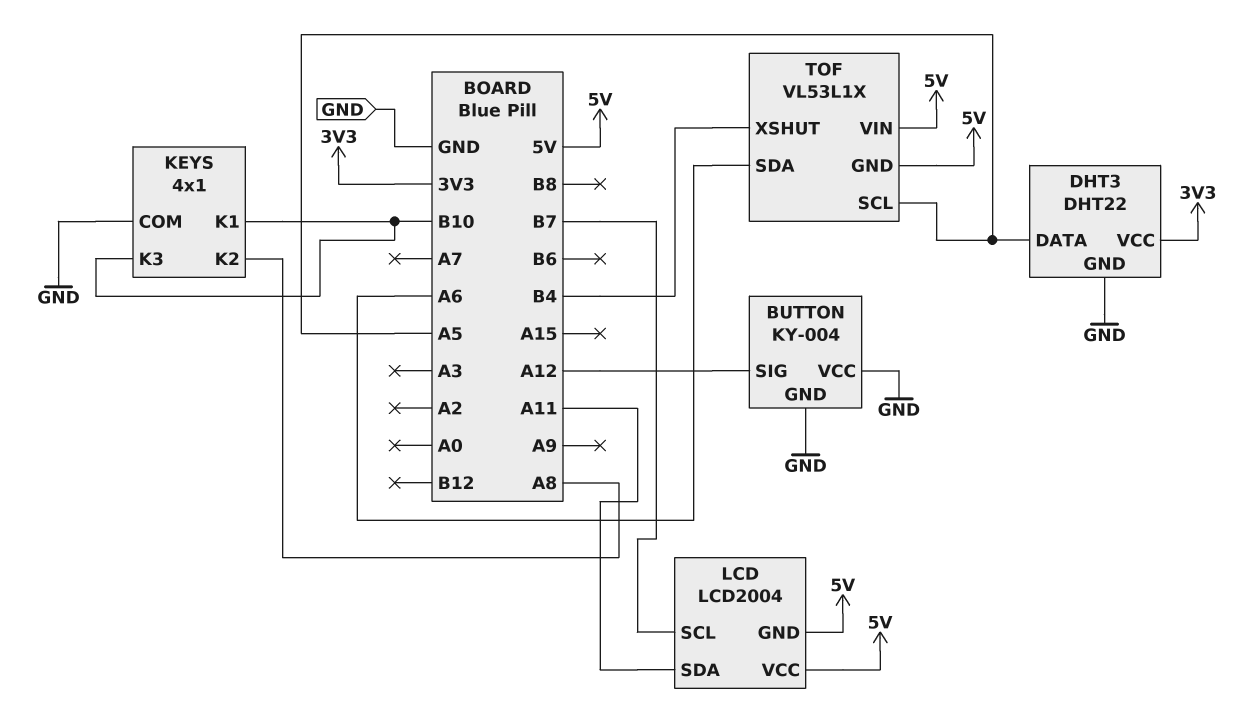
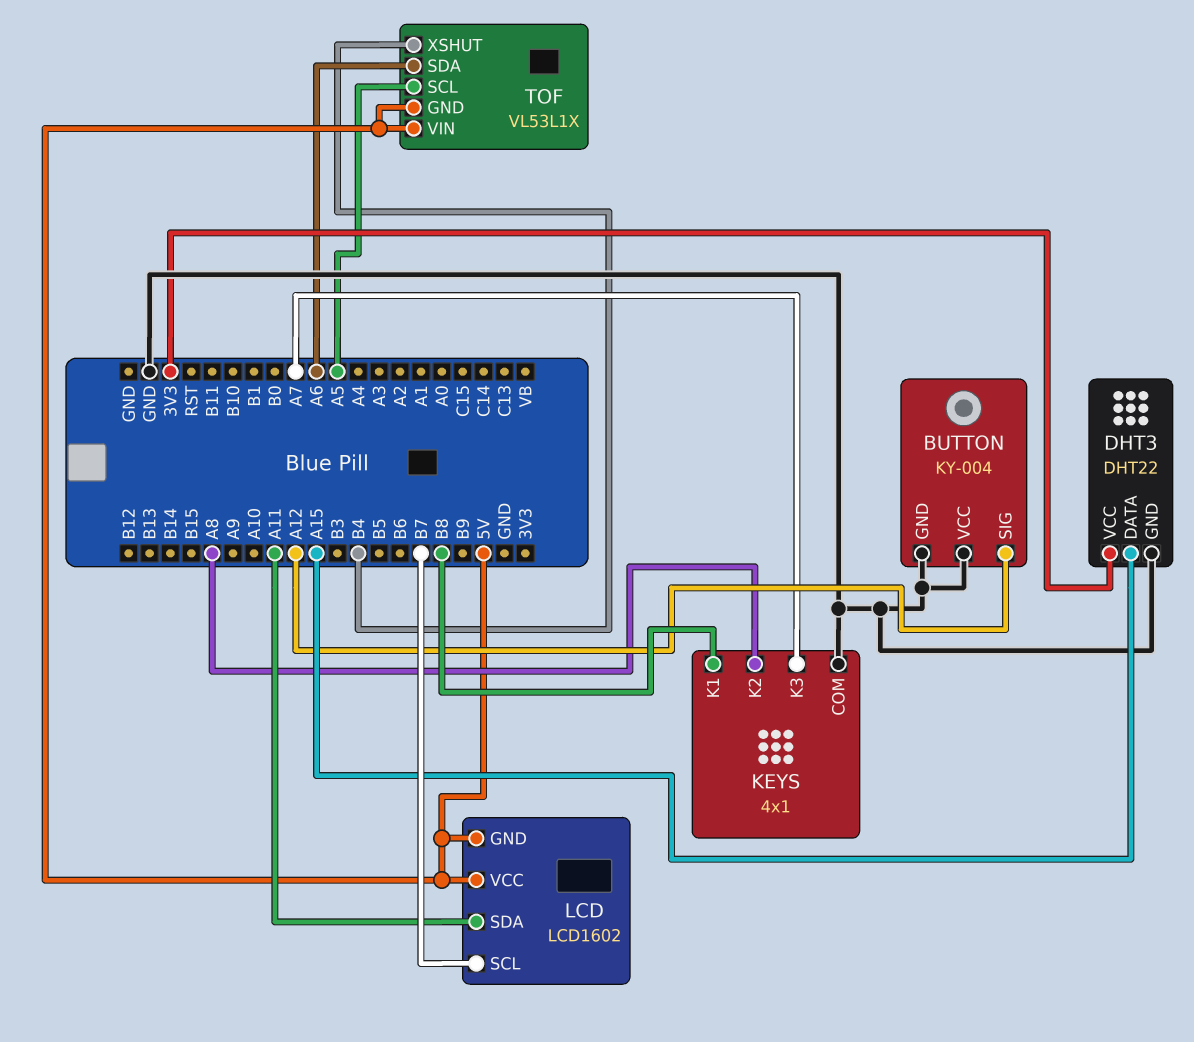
DHT3 pin DATA: A5 -> A15
KEYS pin K1: B10 -> B8
KEYS pin K3: B10 -> A7
LCD: LCD2004 -> LCD1602

